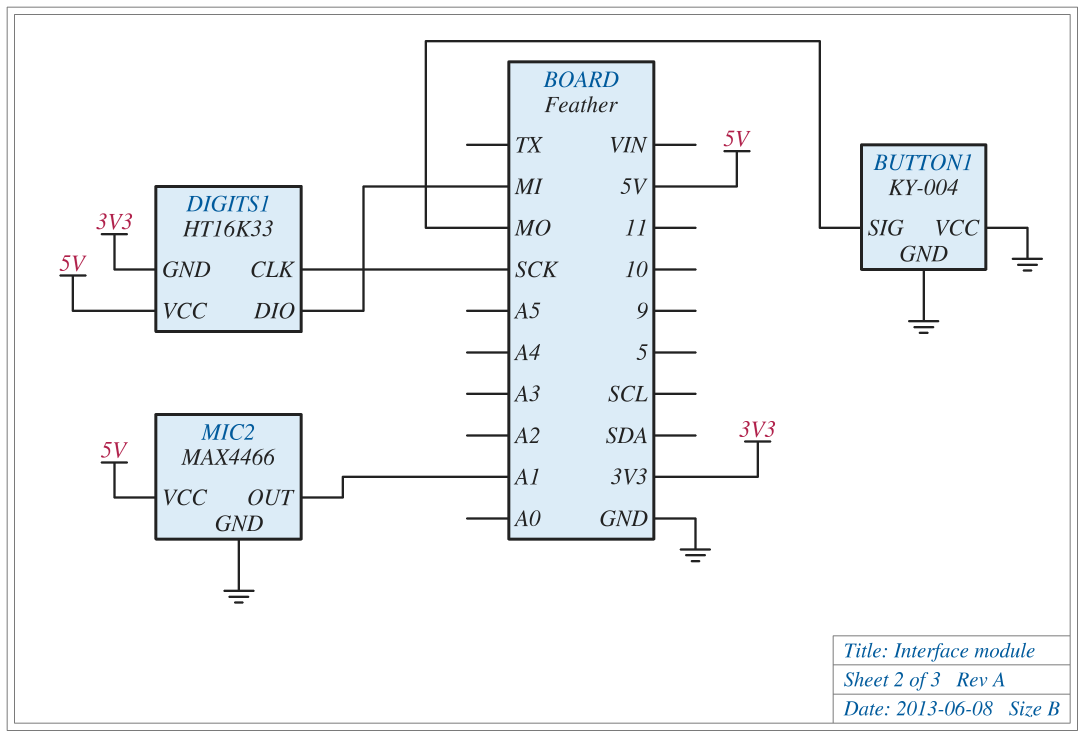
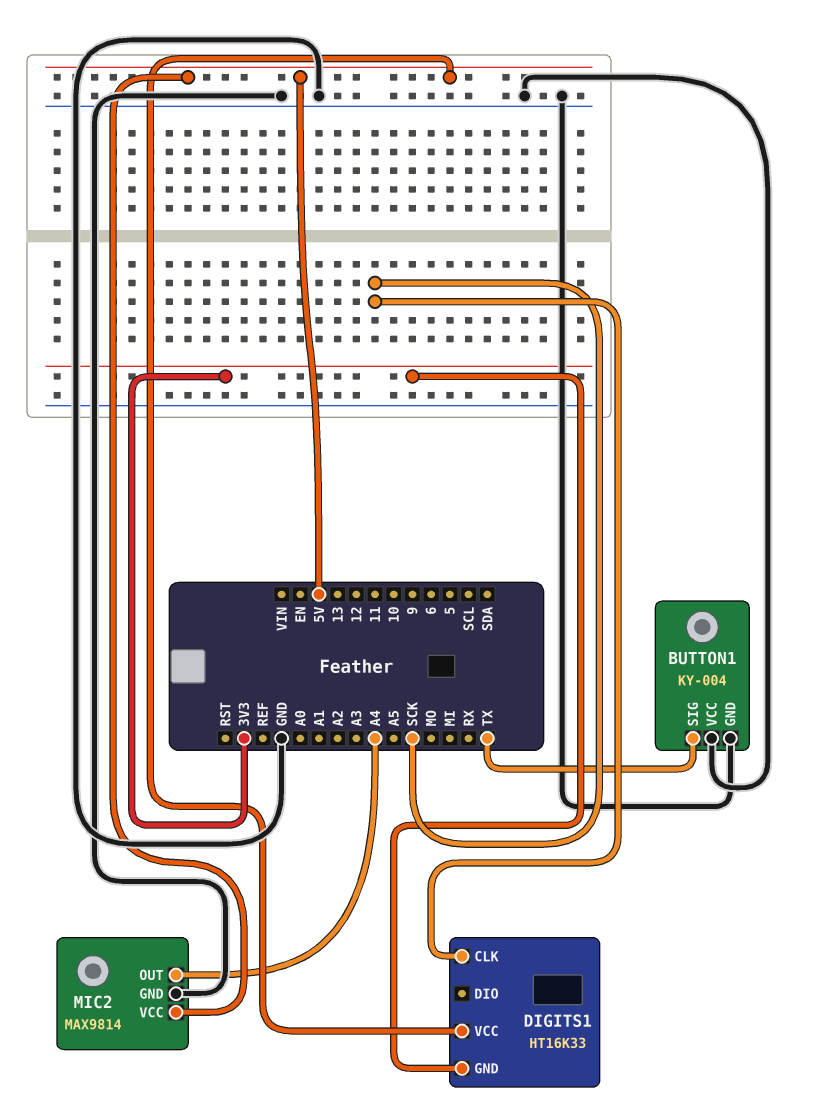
BUTTON1 pin SIG: MO -> TX
DIGITS1 pin DIO: MI -> none
MIC2: MAX4466 -> MAX9814
MIC2 pin OUT: A1 -> A4

